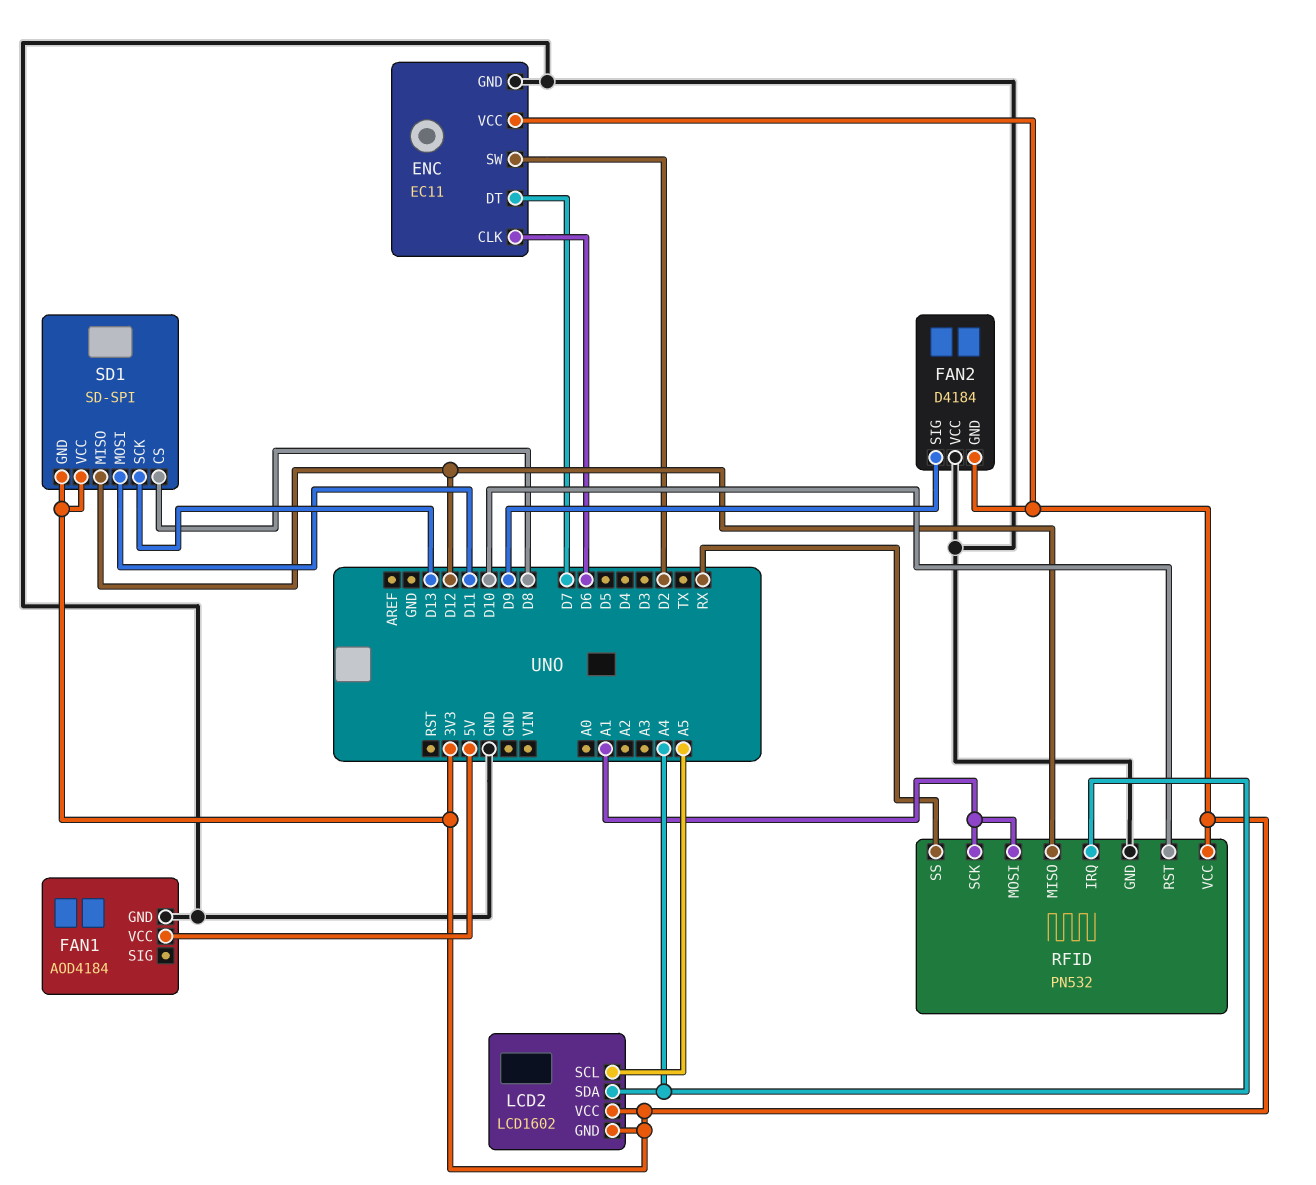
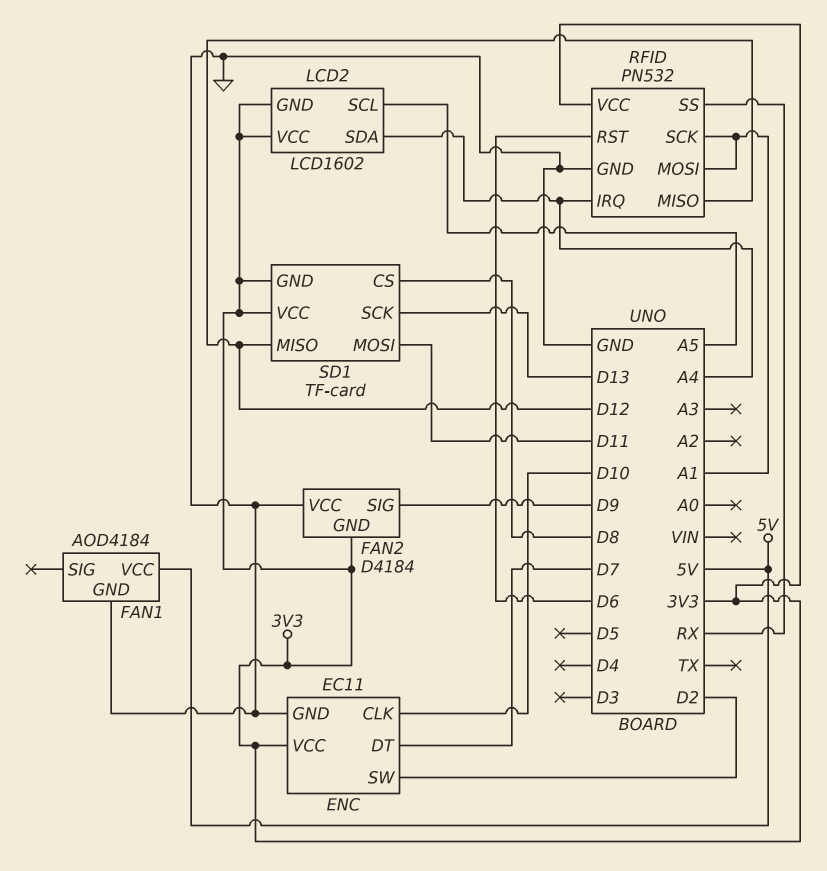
ENC pin CLK: D6 -> D10
RFID pin RST: D10 -> D6
SD1: SD-SPI -> TF-card

